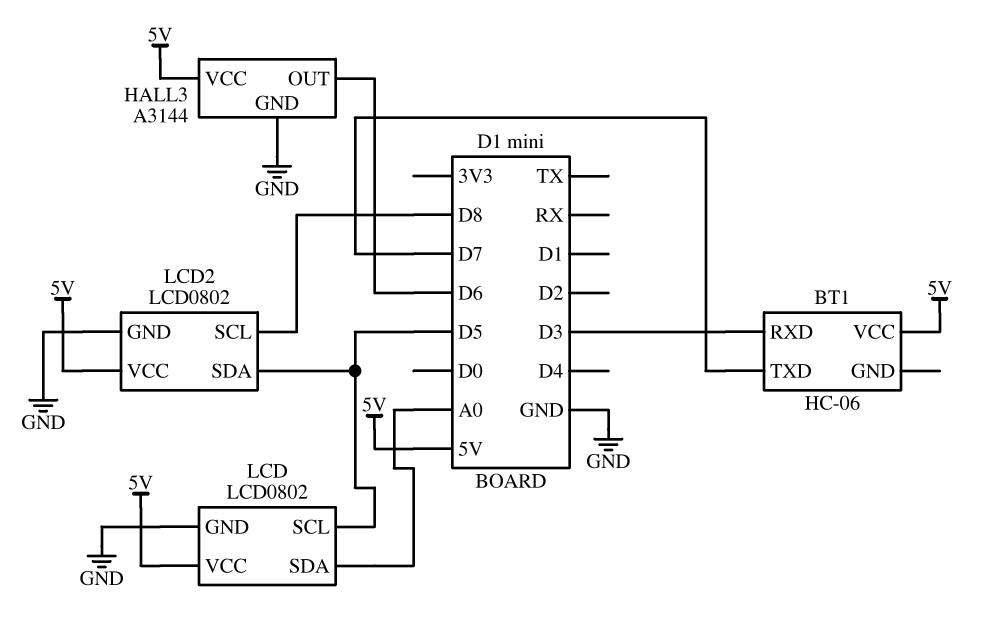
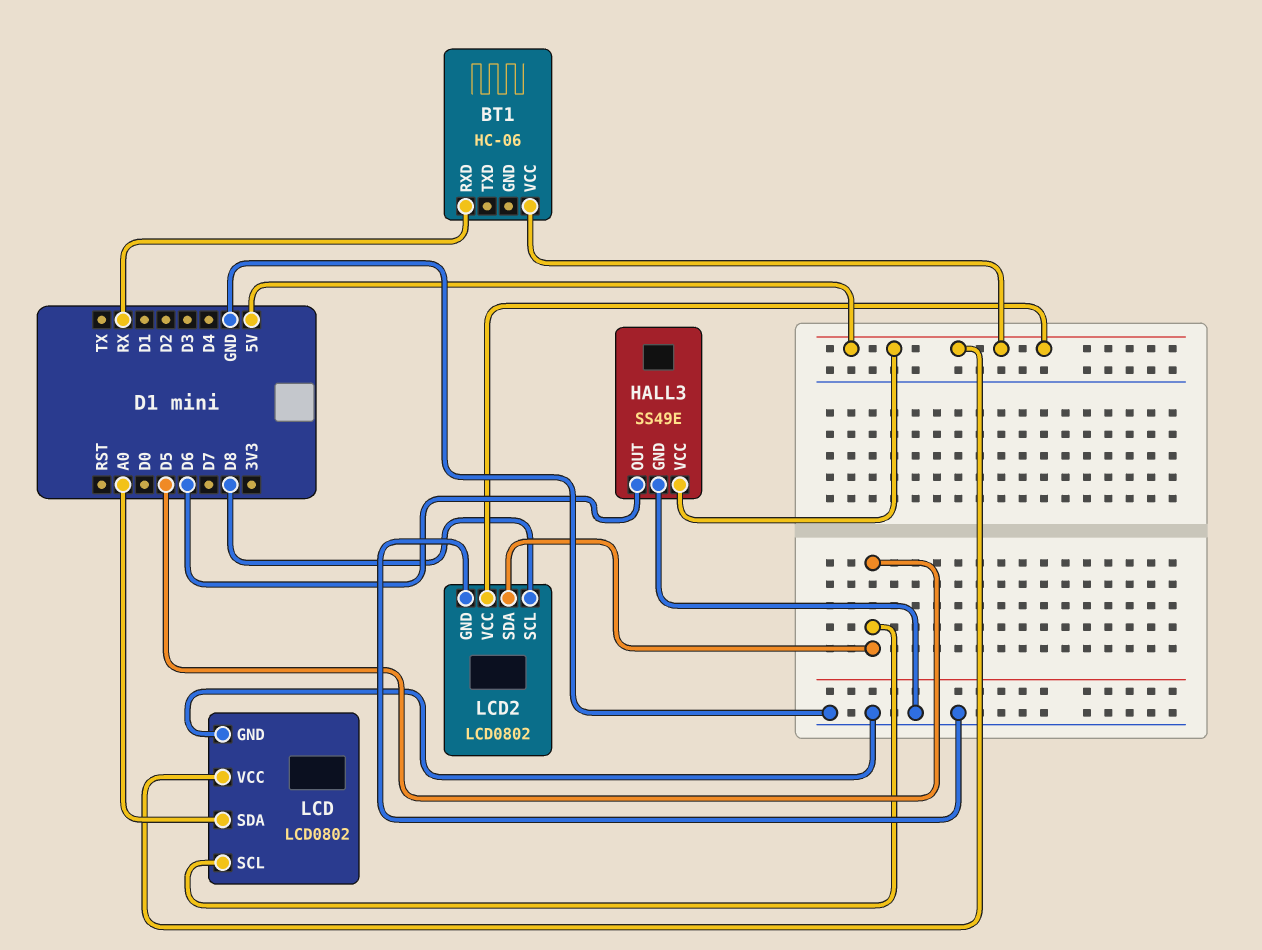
BT1 pin RXD: D3 -> RX
BT1 pin TXD: D7 -> none
HALL3: A3144 -> SS49E

